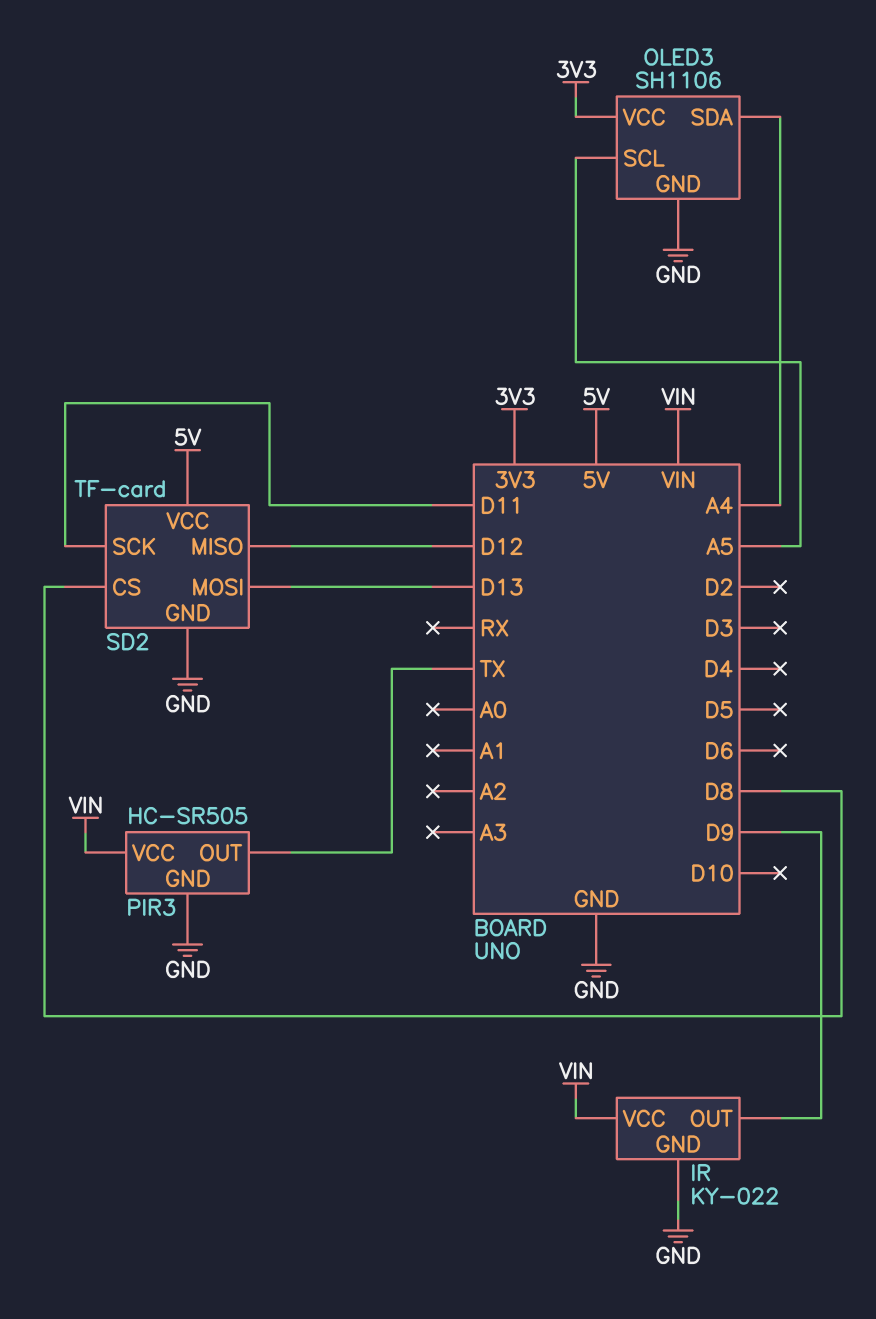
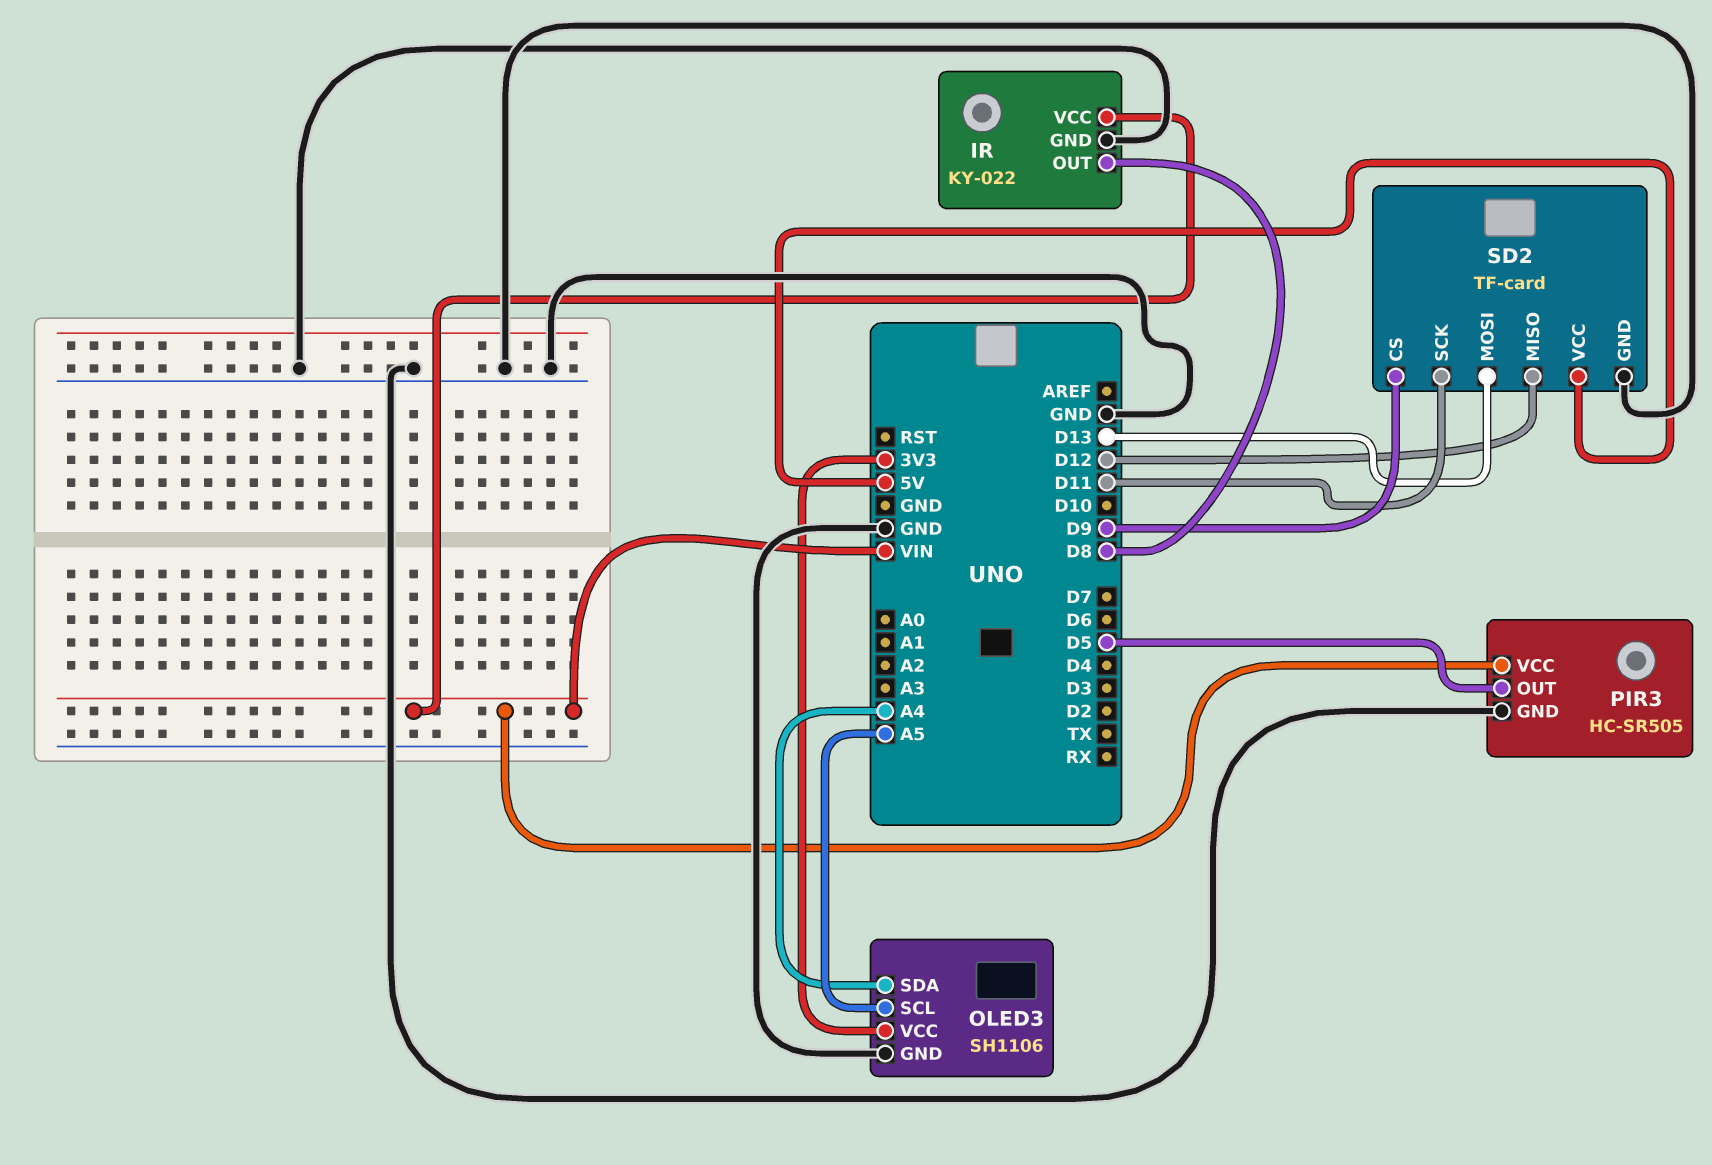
IR pin OUT: D9 -> D8
PIR3 pin OUT: TX -> D5
SD2 pin CS: D8 -> D9

